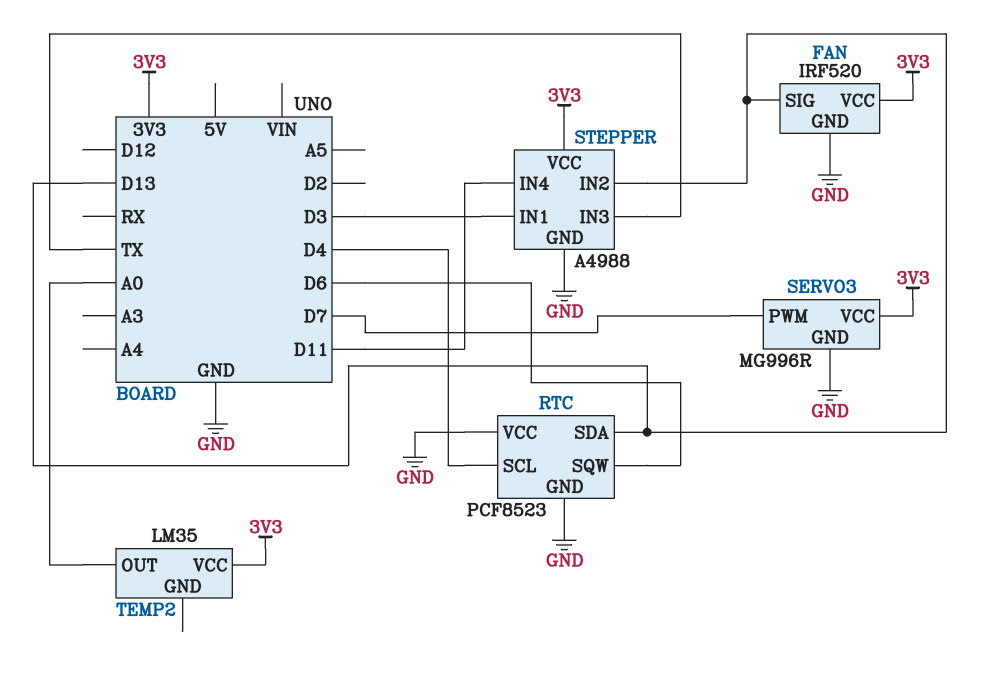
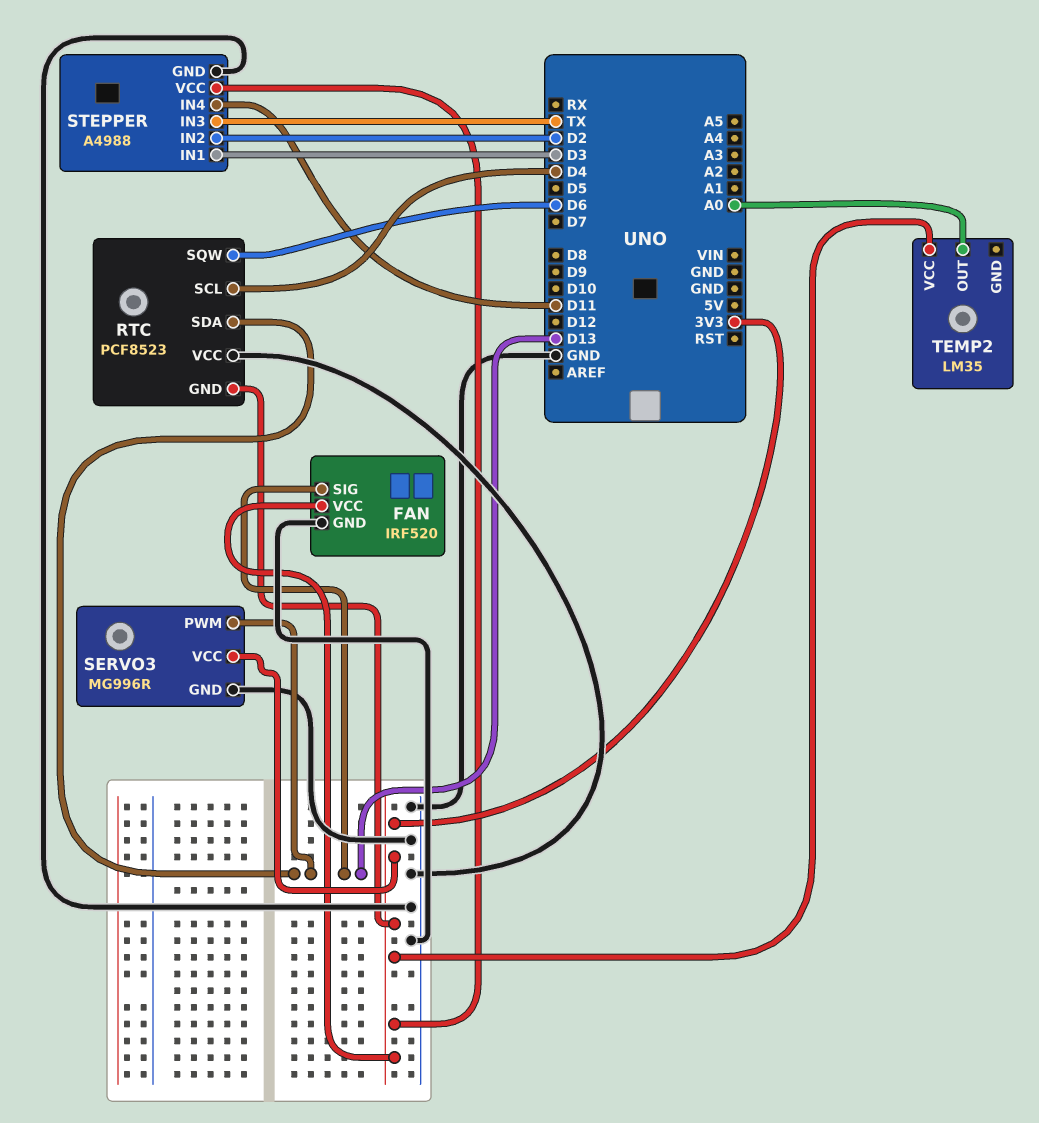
RTC pin GND: GND -> 3V3
SERVO3 pin PWM: D7 -> D13
STEPPER pin IN2: D13 -> D2

